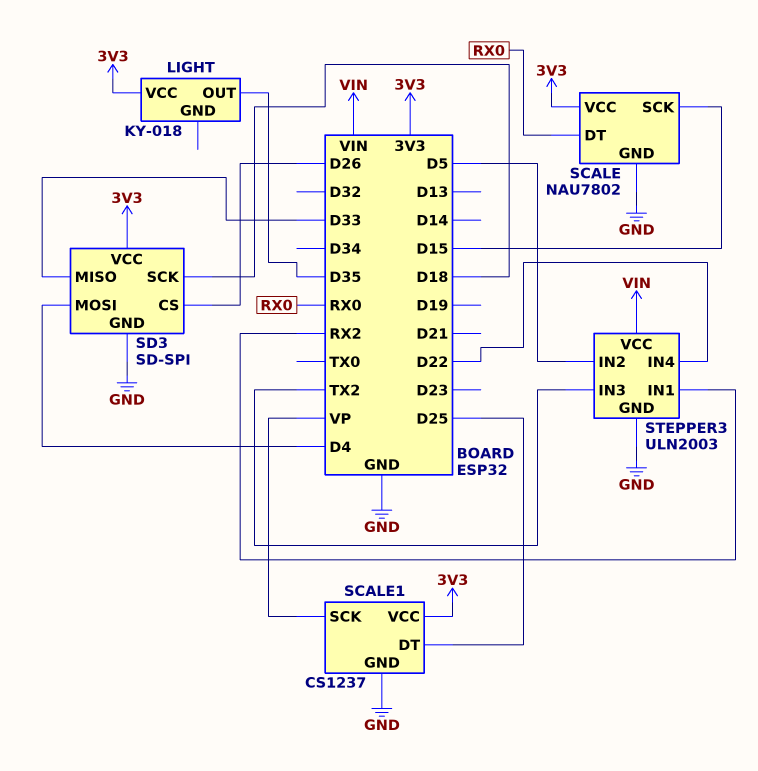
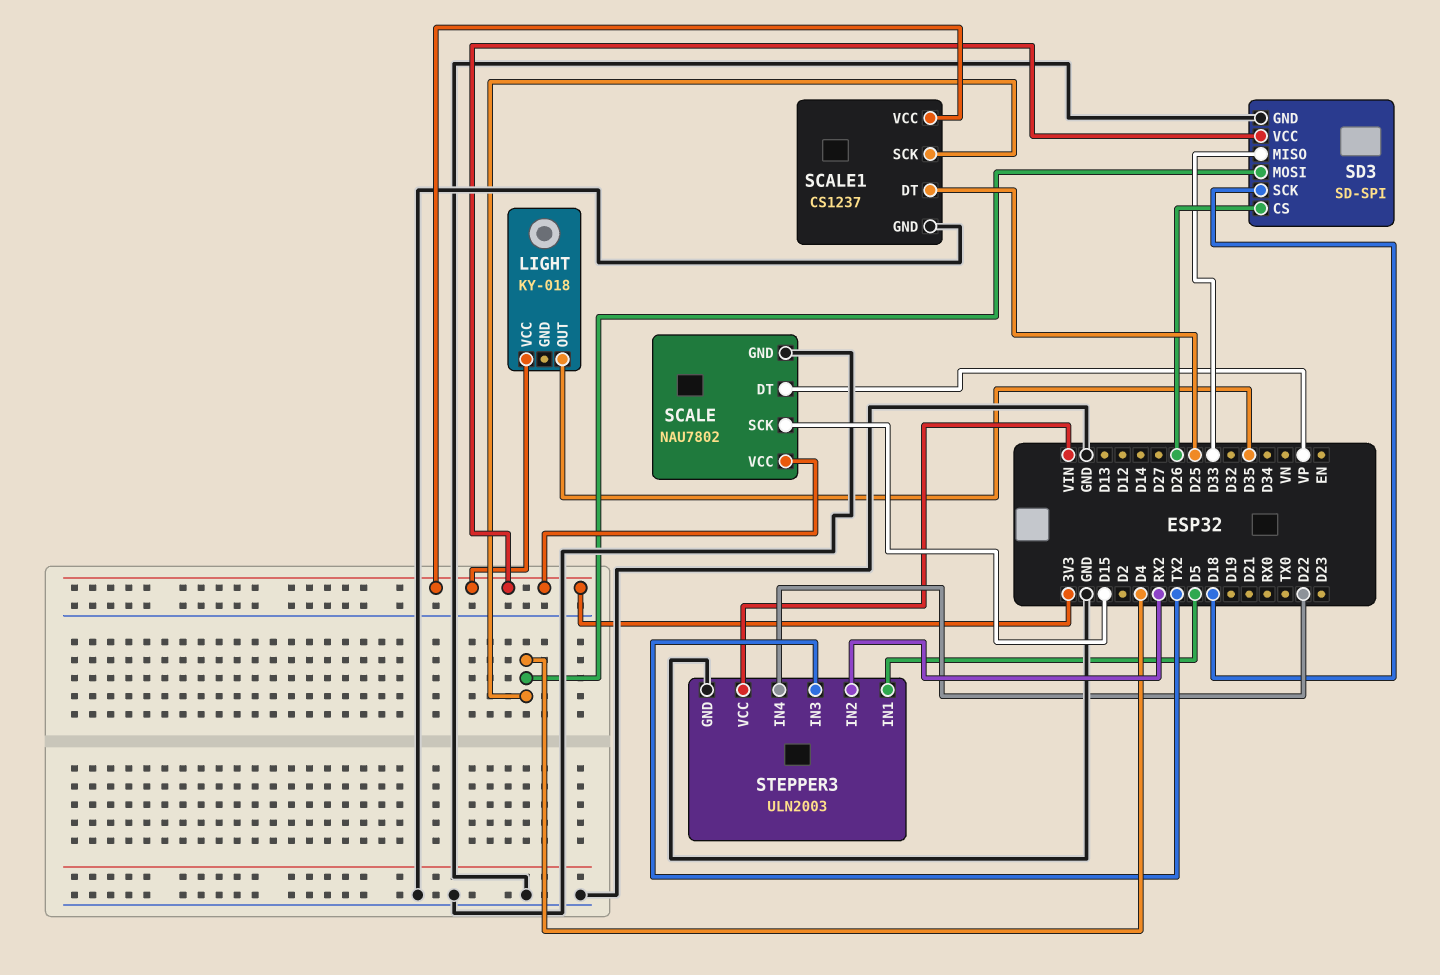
SCALE pin DT: RX0 -> VP
SCALE1 pin SCK: VP -> D4
STEPPER3 pin IN1: RX2 -> D5
STEPPER3 pin IN2: D5 -> RX2

